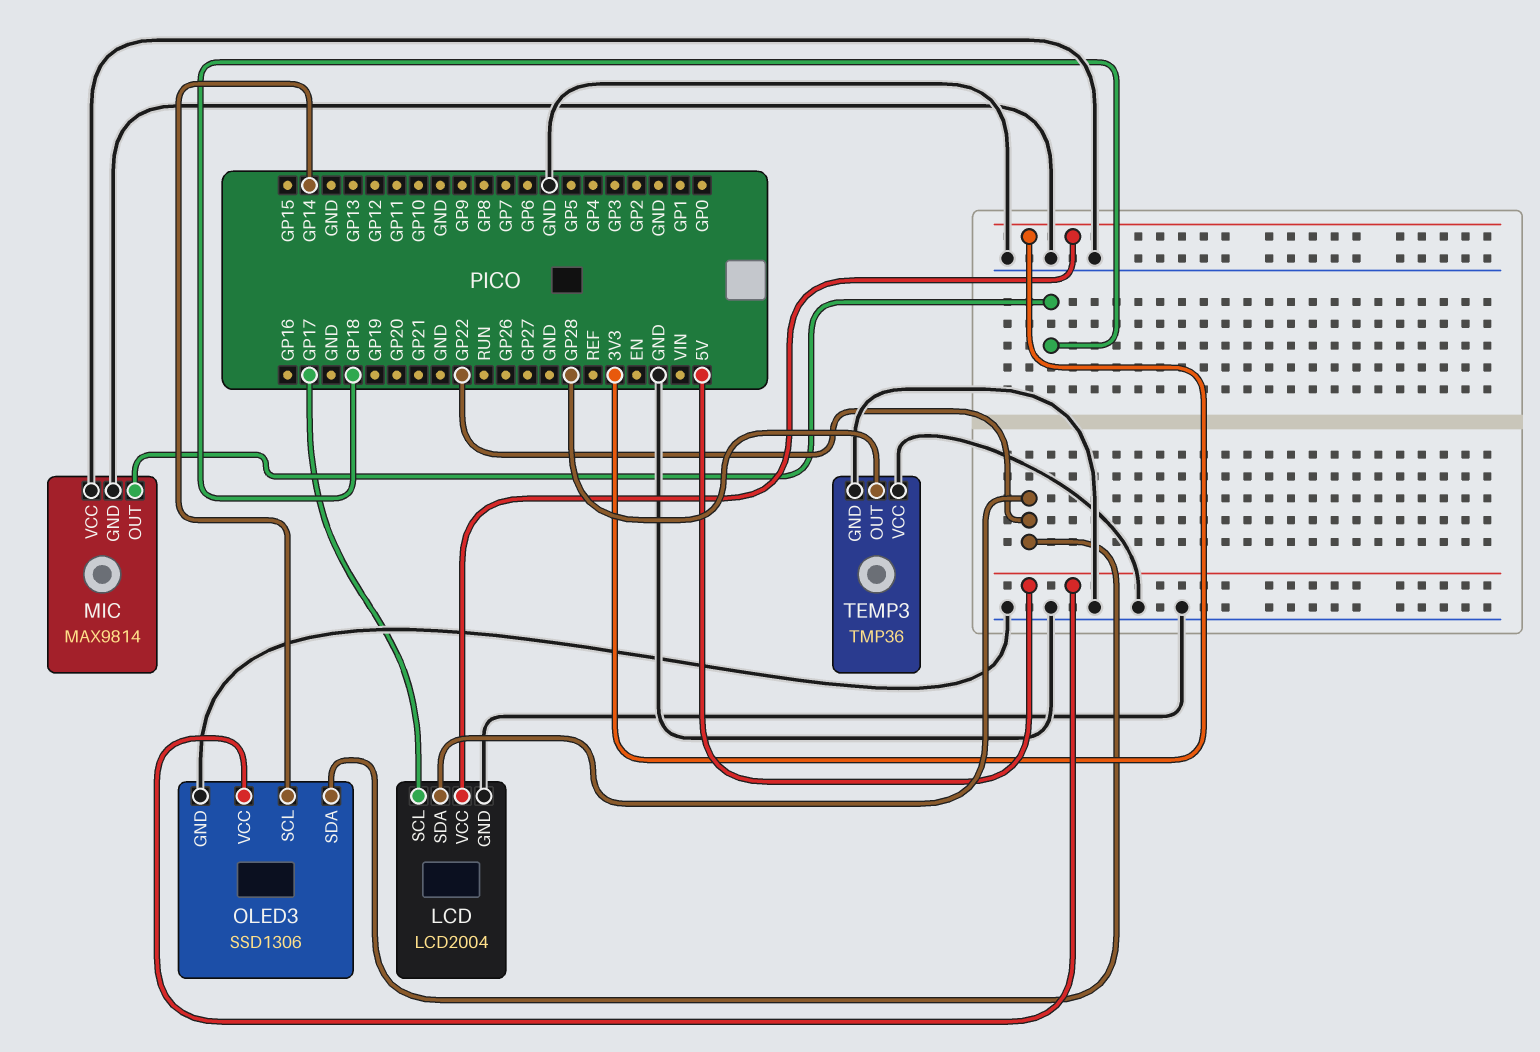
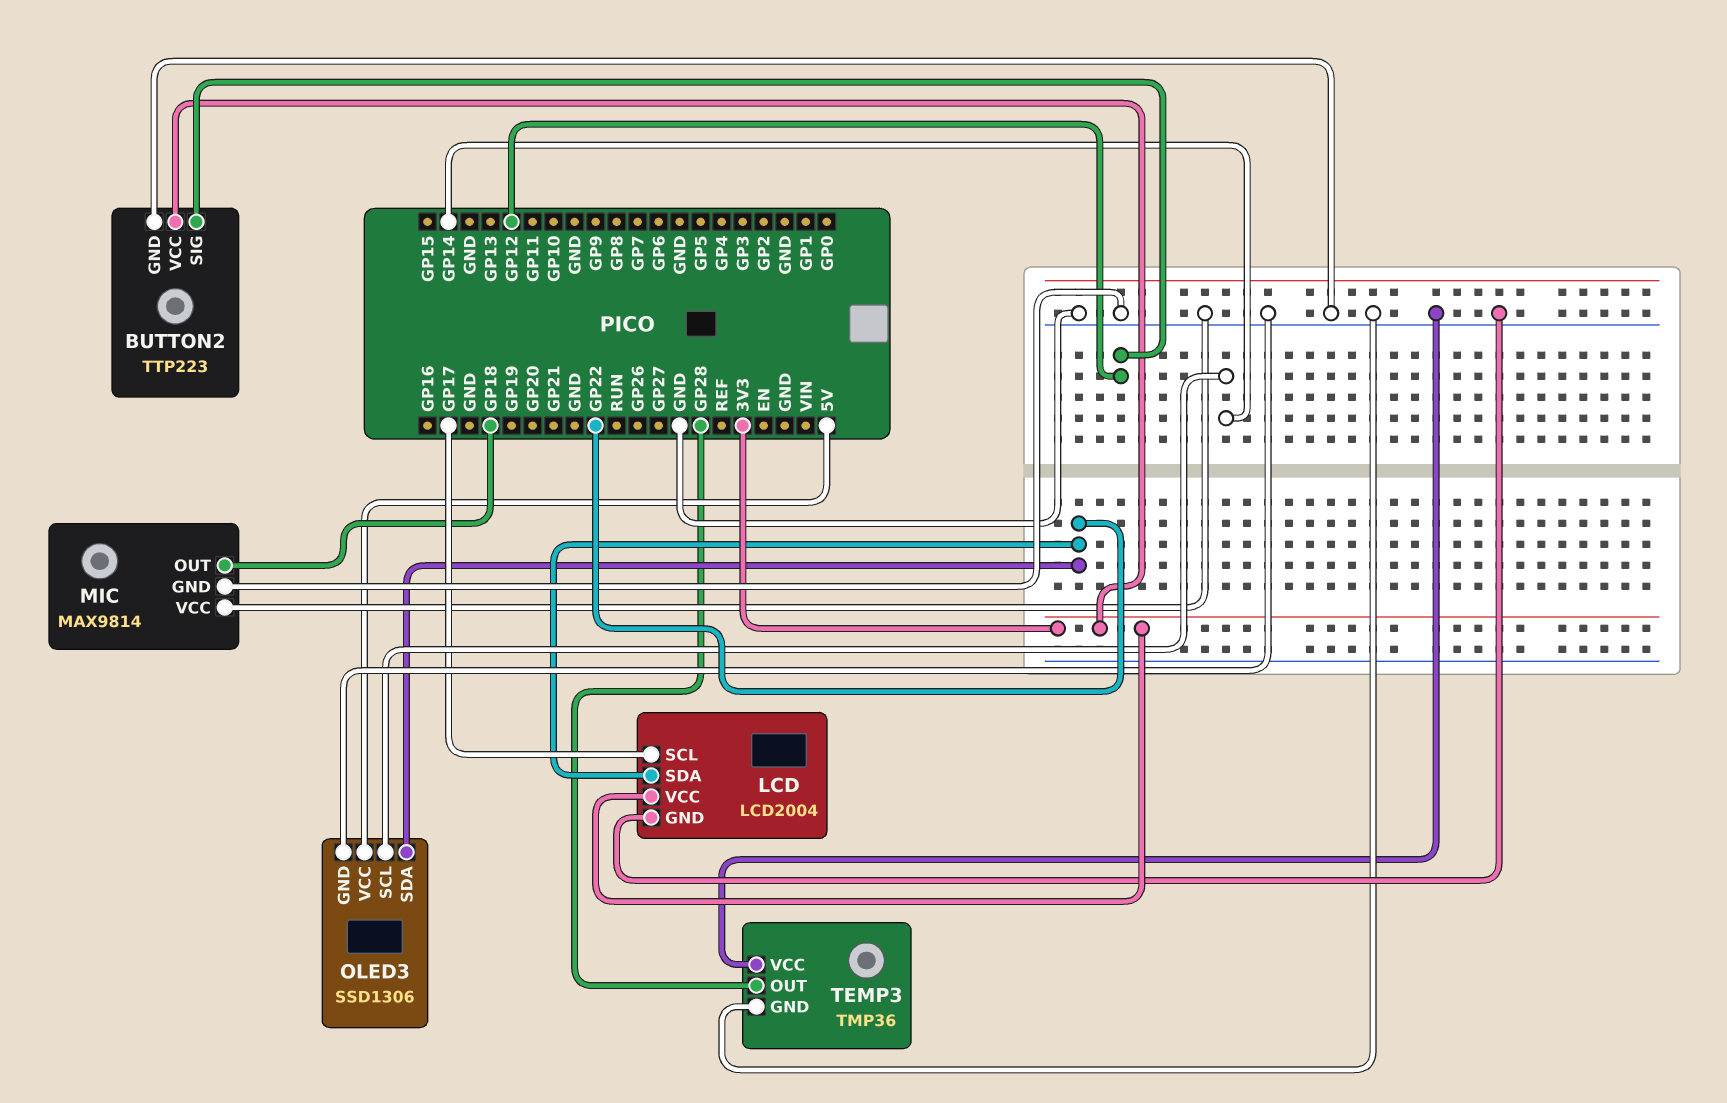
BUTTON2: none -> TTP223
BUTTON2 pin GND: none -> GND
BUTTON2 pin SIG: none -> GP12
BUTTON2 pin VCC: none -> 3V3

